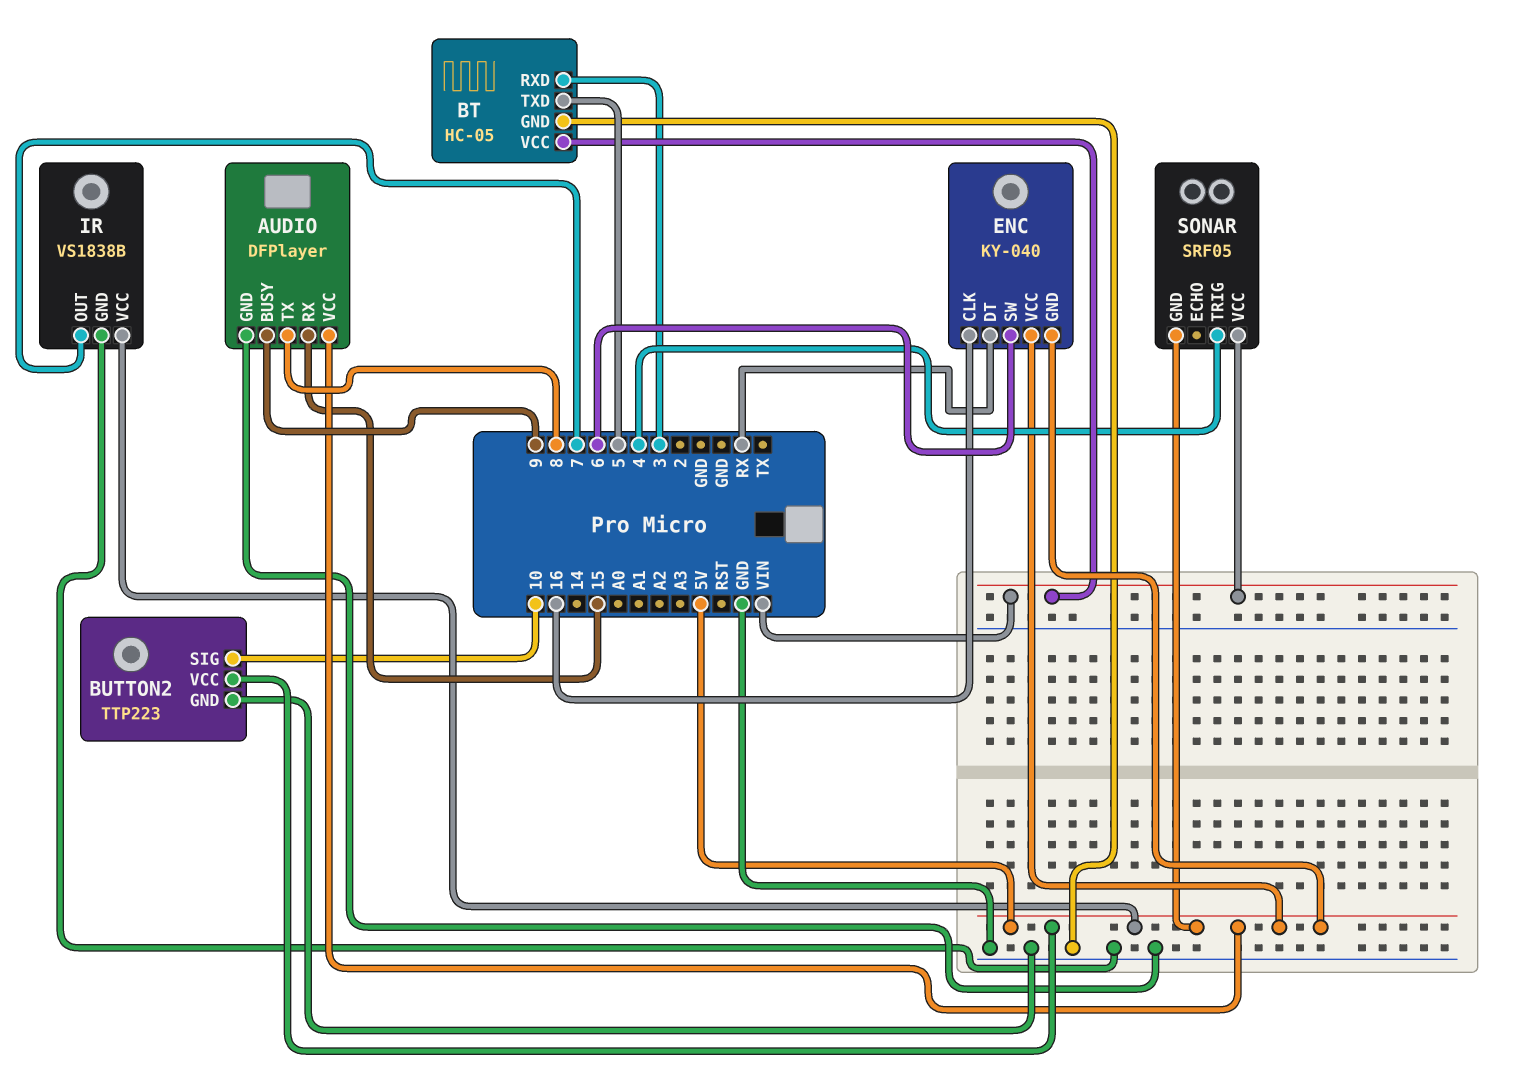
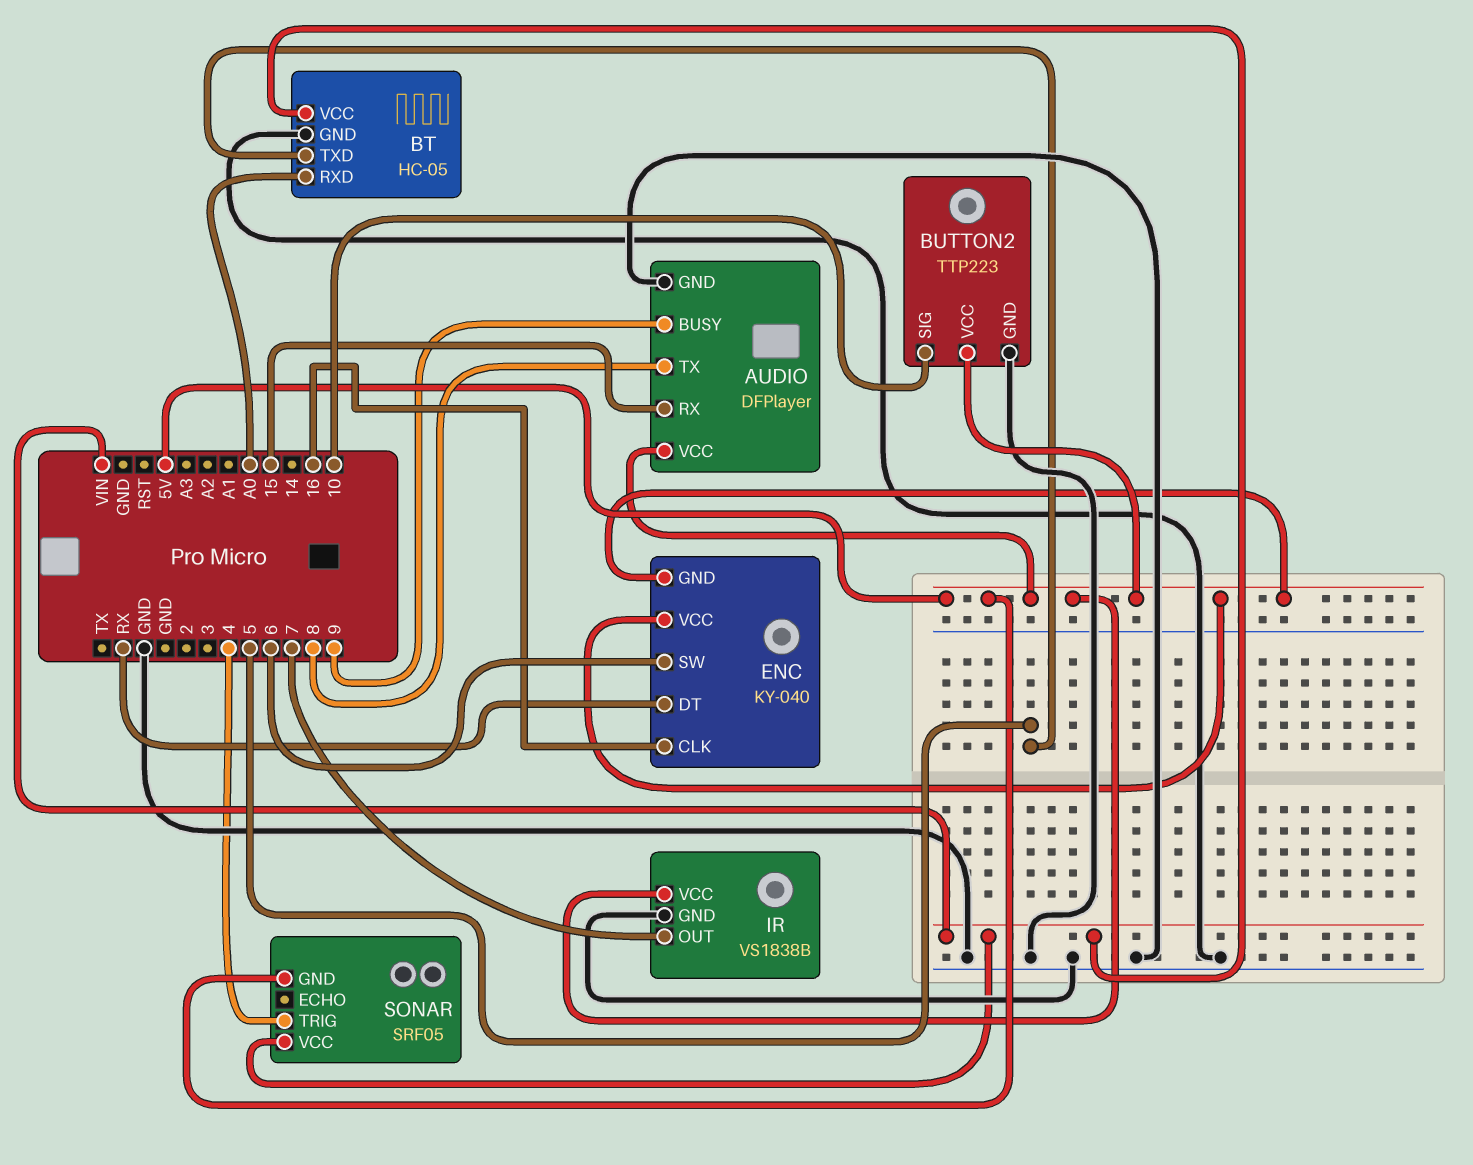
BT pin RXD: 3 -> A0

